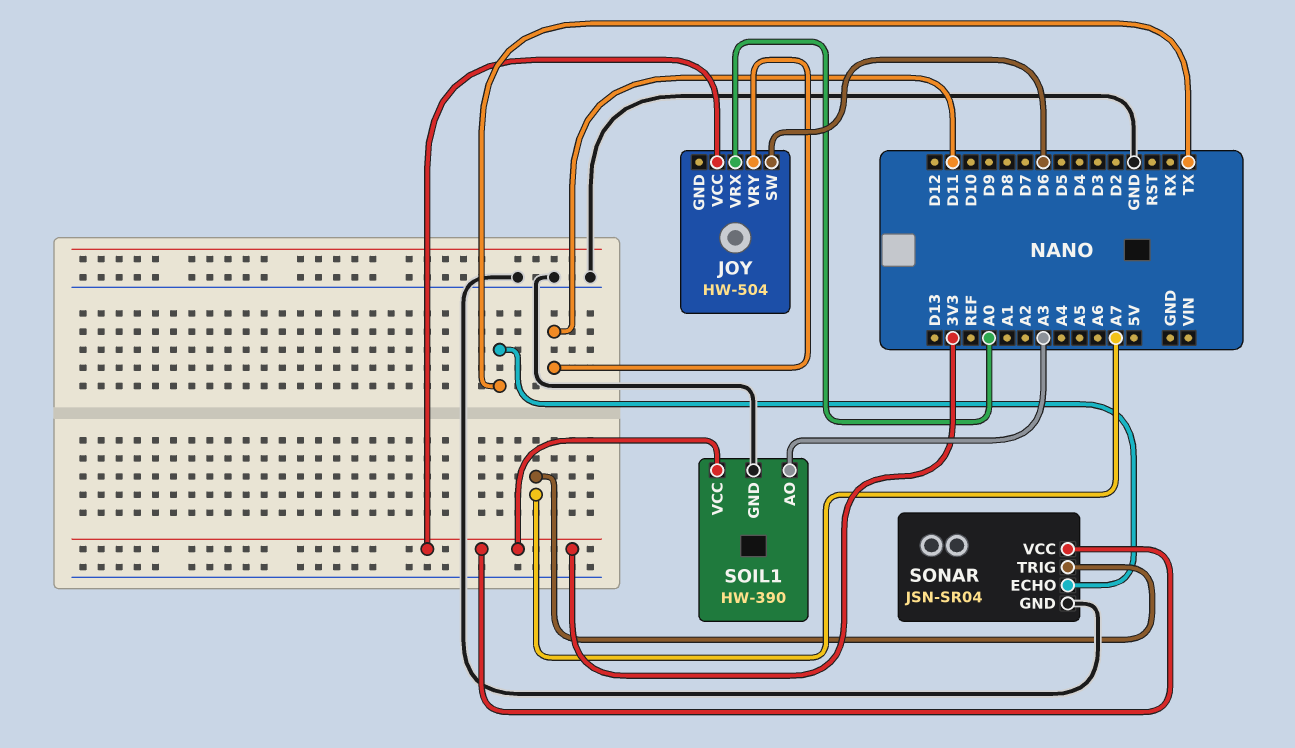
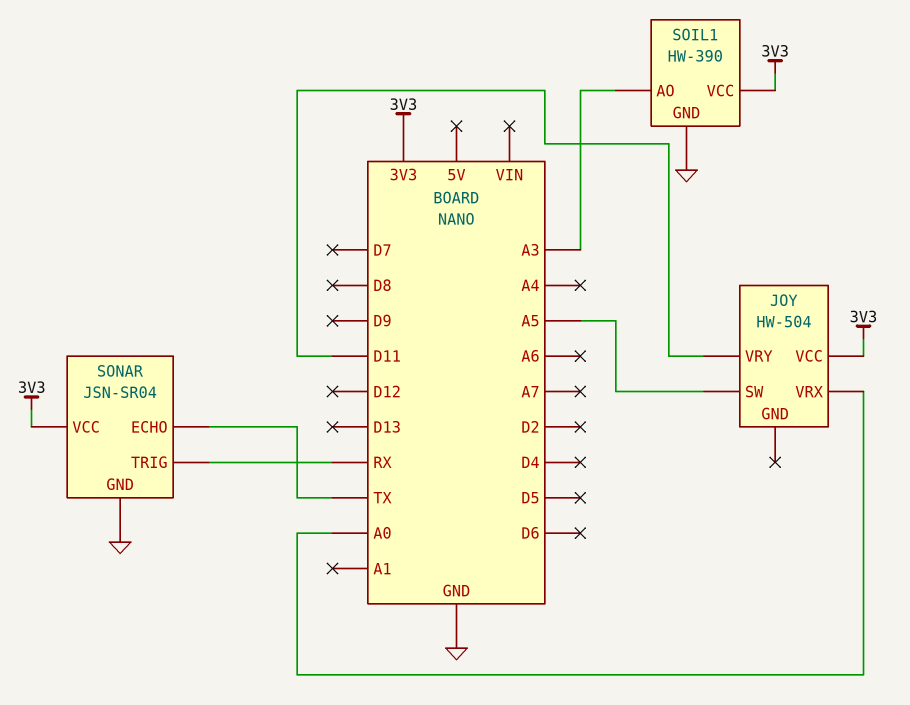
JOY pin SW: D6 -> A5
SONAR pin TRIG: A7 -> RX

